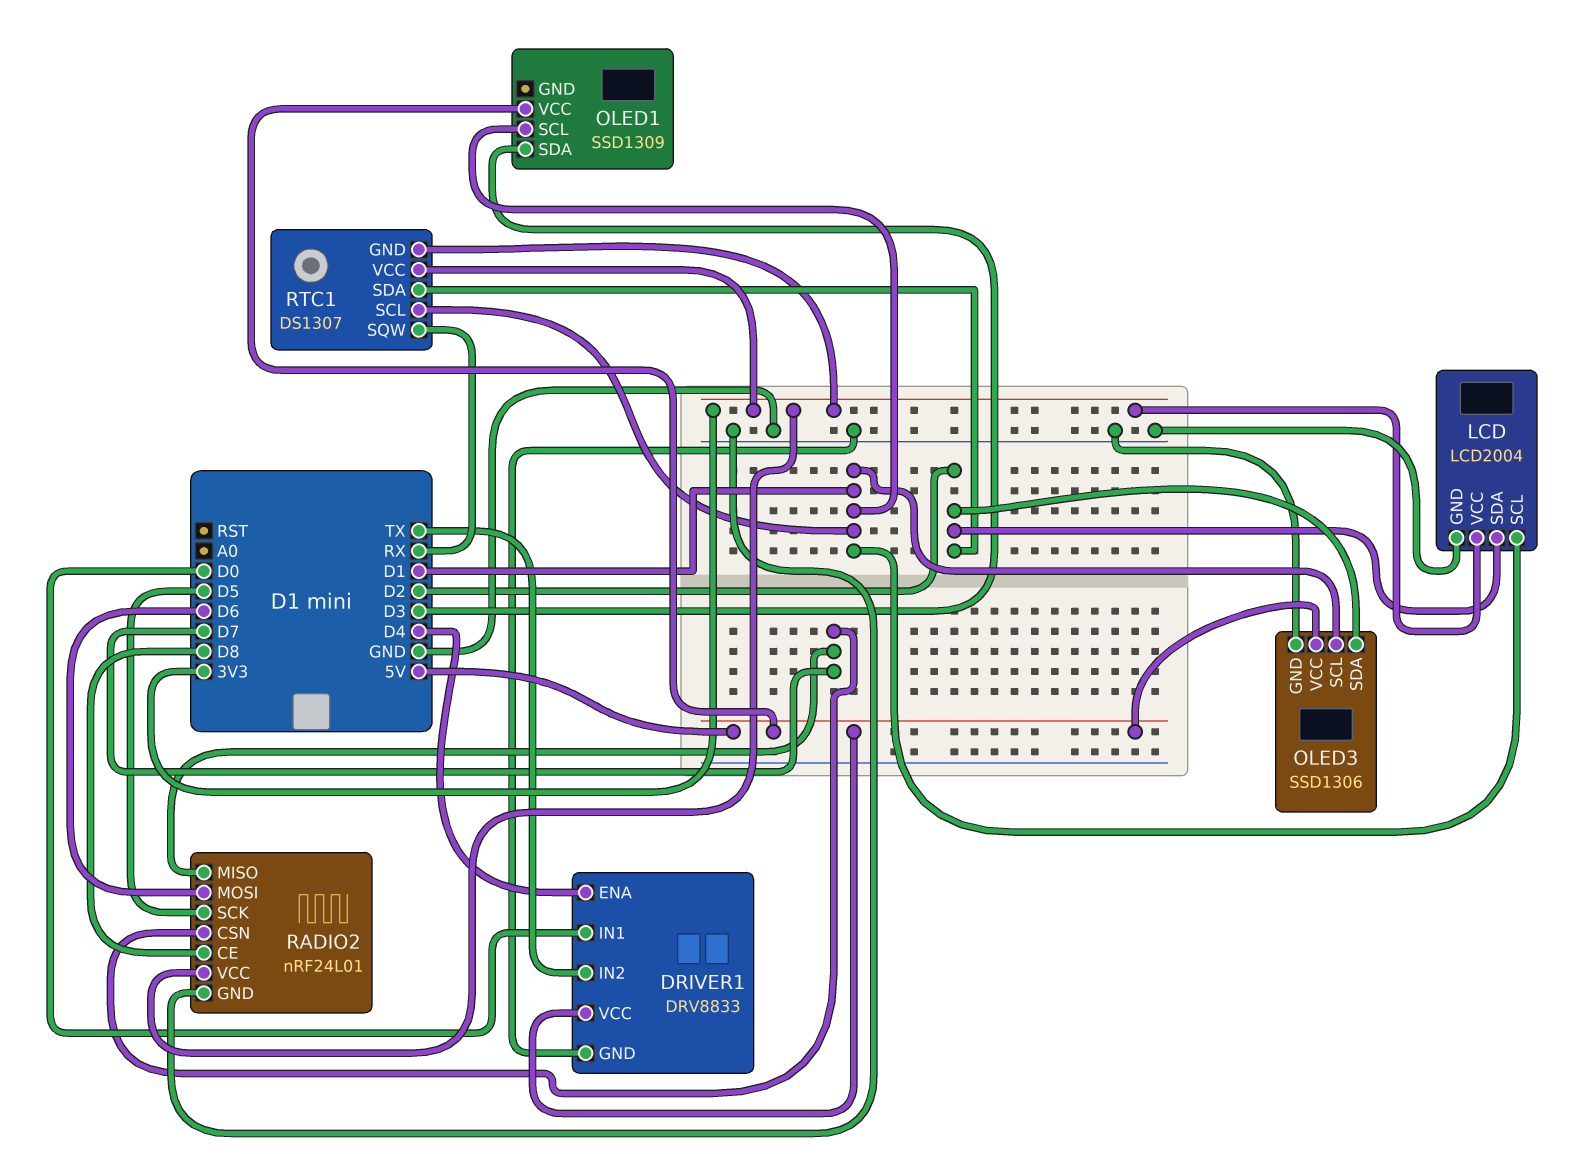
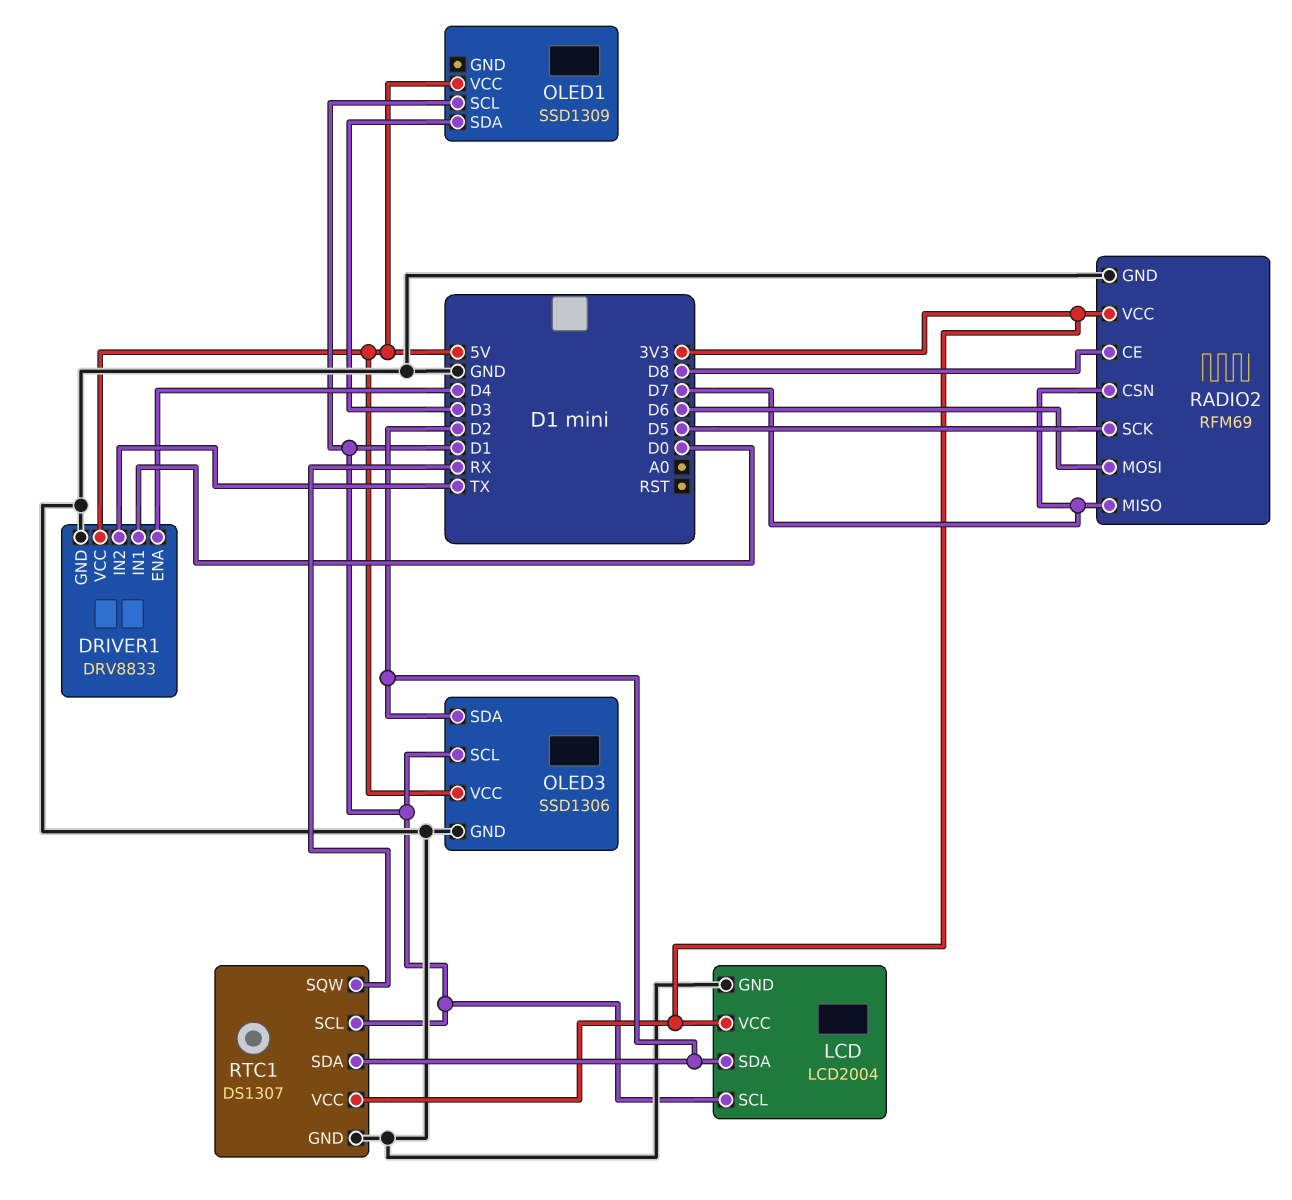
RADIO2: nRF24L01 -> RFM69
RTC1 pin GND: 3V3 -> GND

